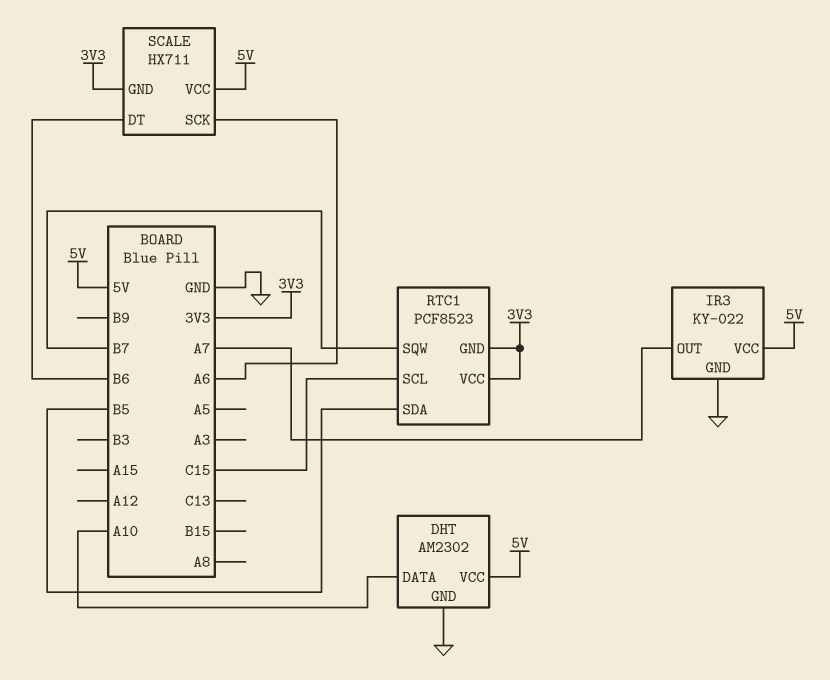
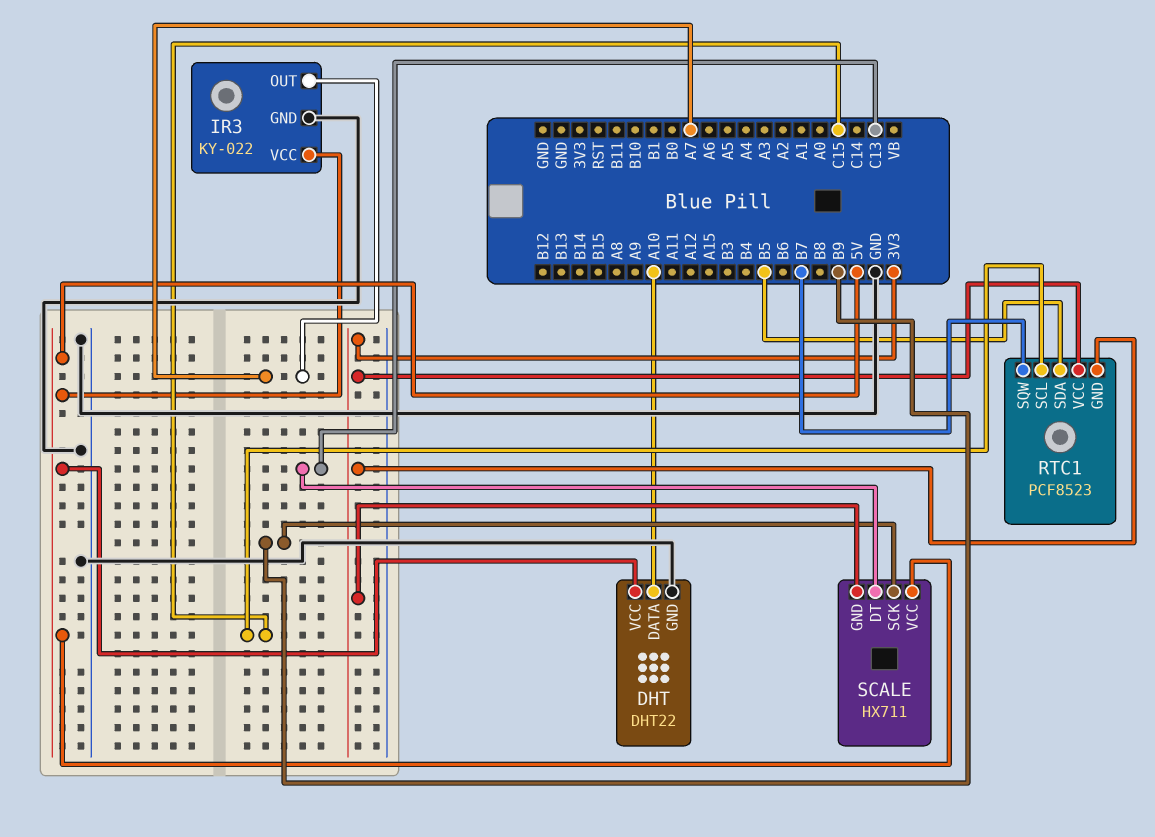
DHT: AM2302 -> DHT22
SCALE pin DT: B6 -> C13
SCALE pin SCK: A6 -> B9

